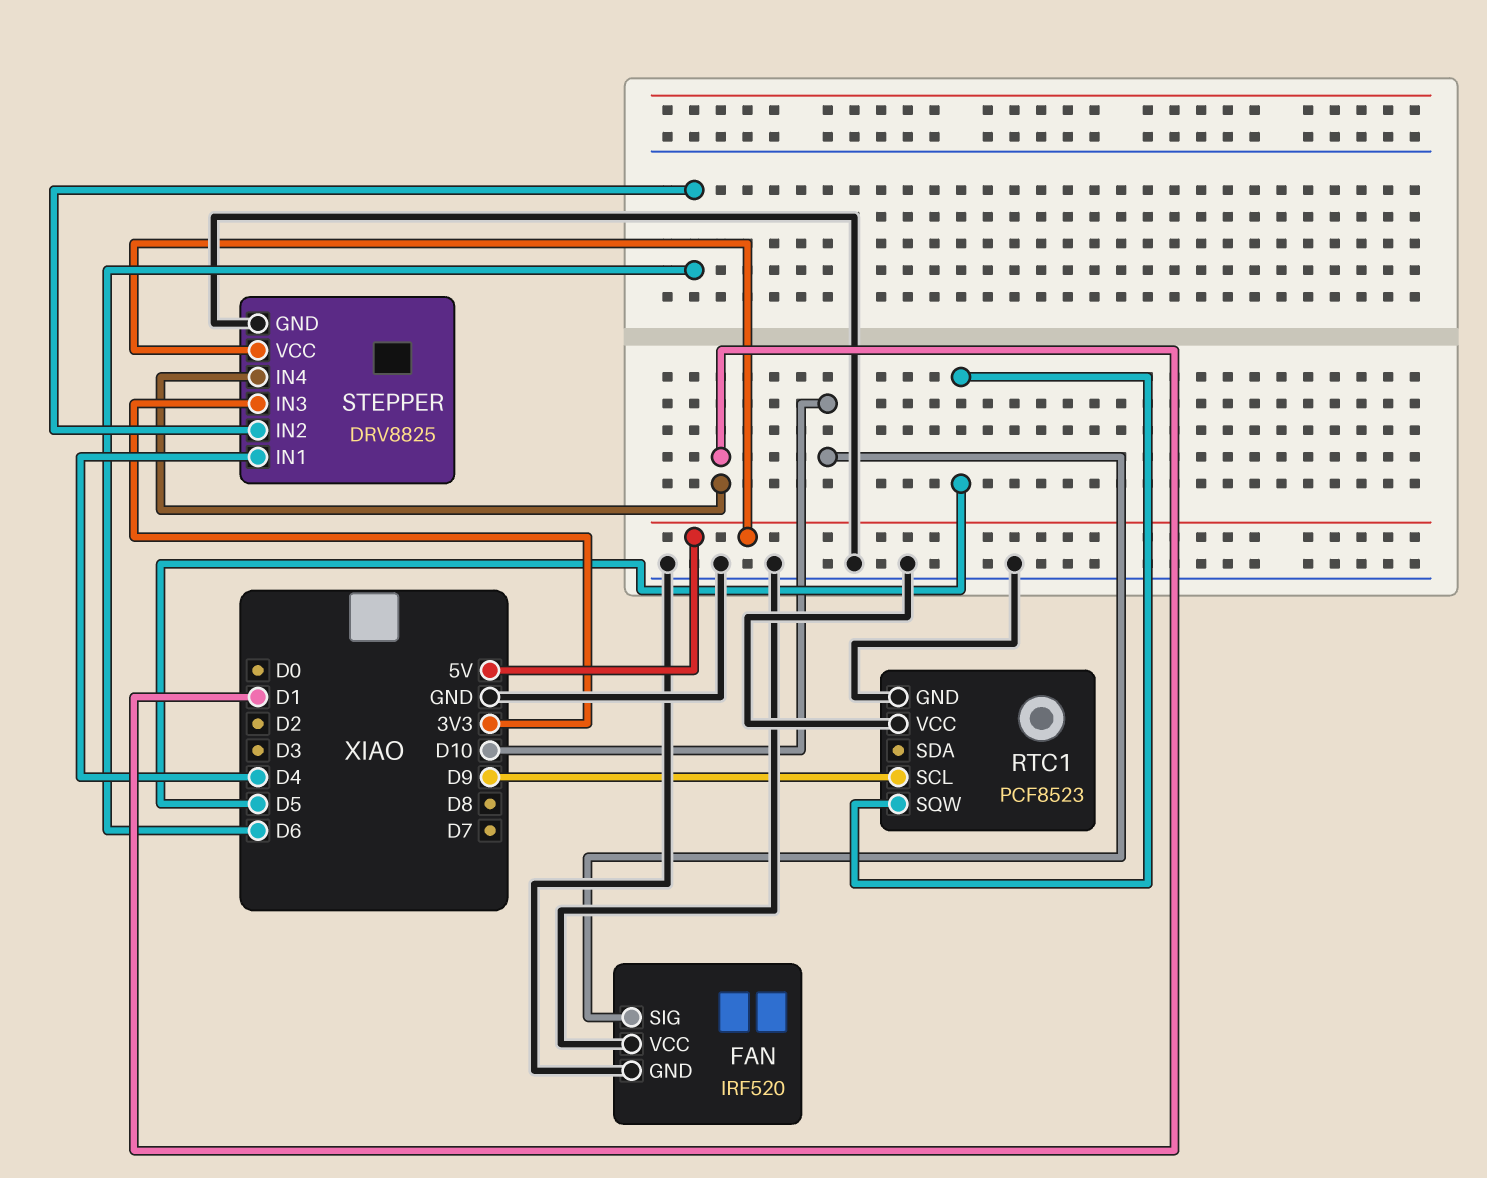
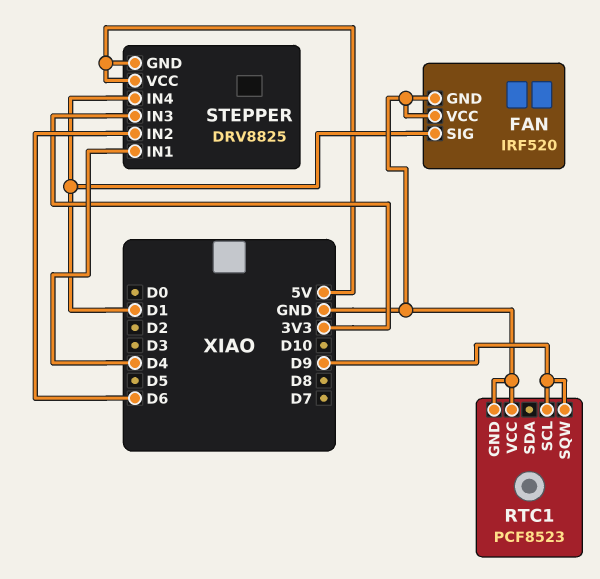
FAN pin SIG: D10 -> D1
RTC1 pin SQW: D5 -> D9
STEPPER pin GND: GND -> 5V

